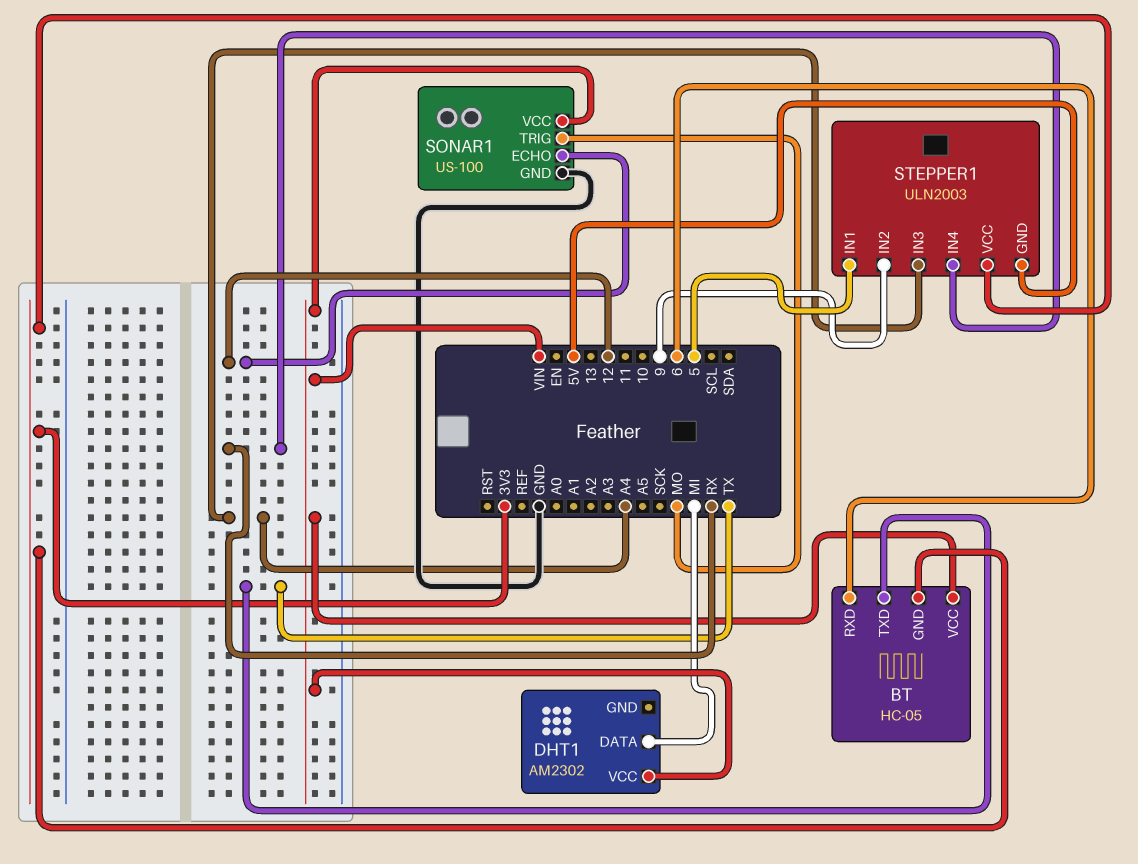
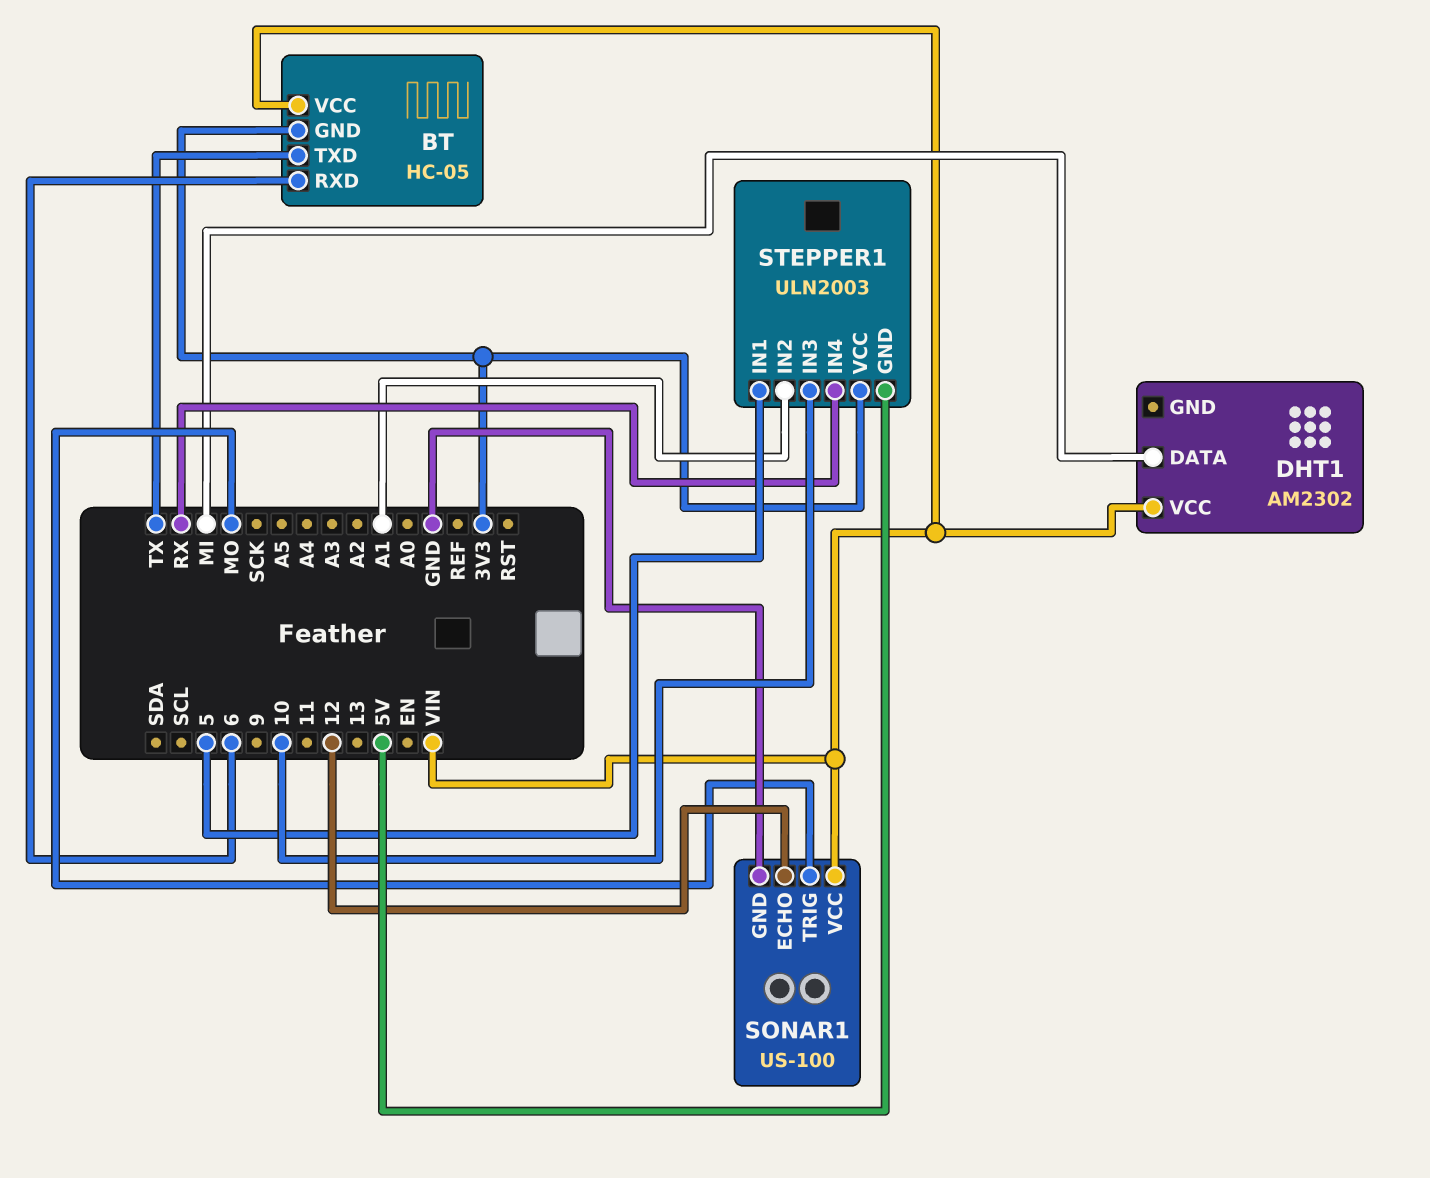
STEPPER1 pin IN2: 9 -> A1
STEPPER1 pin IN3: A4 -> 10

